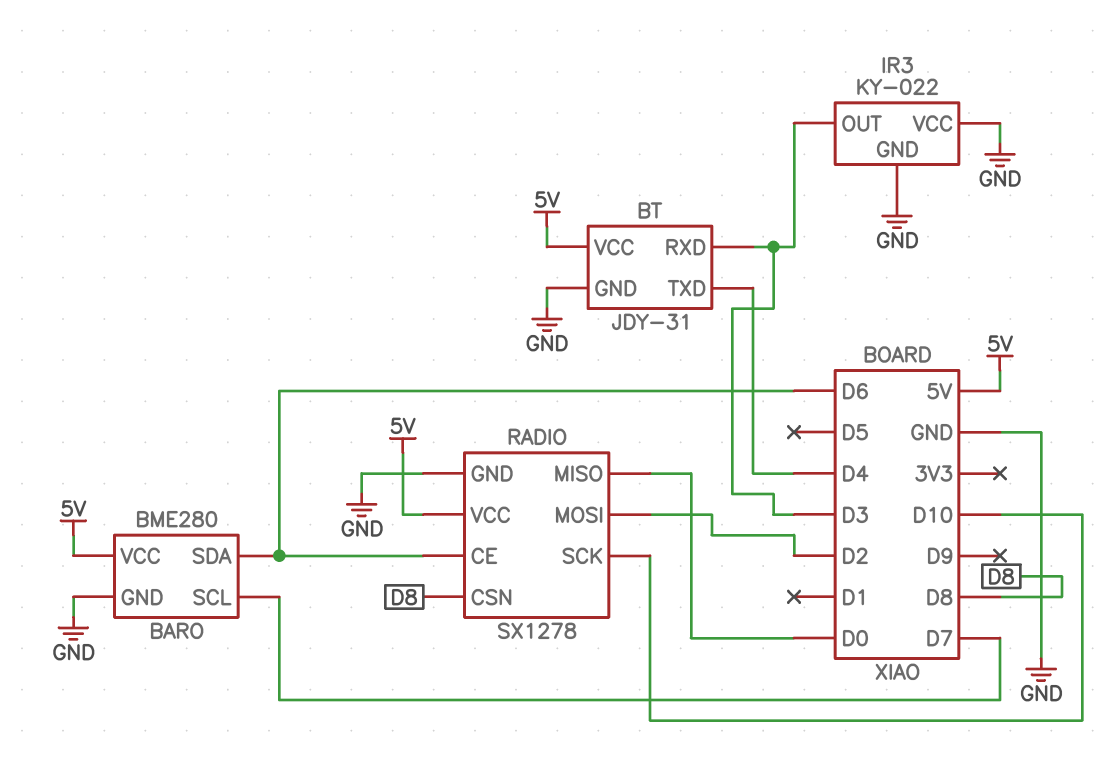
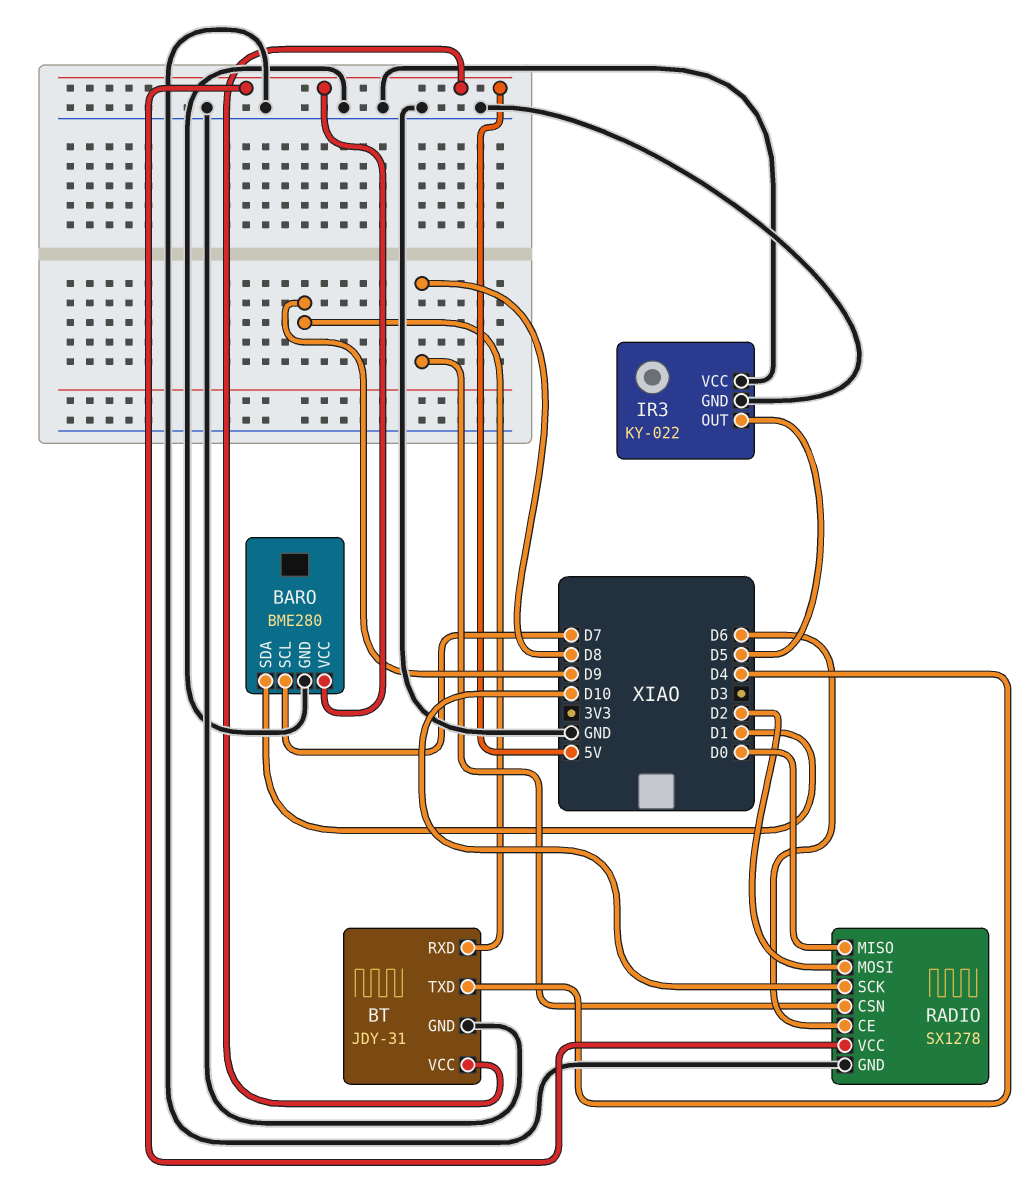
BARO pin SDA: D6 -> D1
BT pin RXD: D3 -> D9
IR3 pin OUT: D3 -> D5

